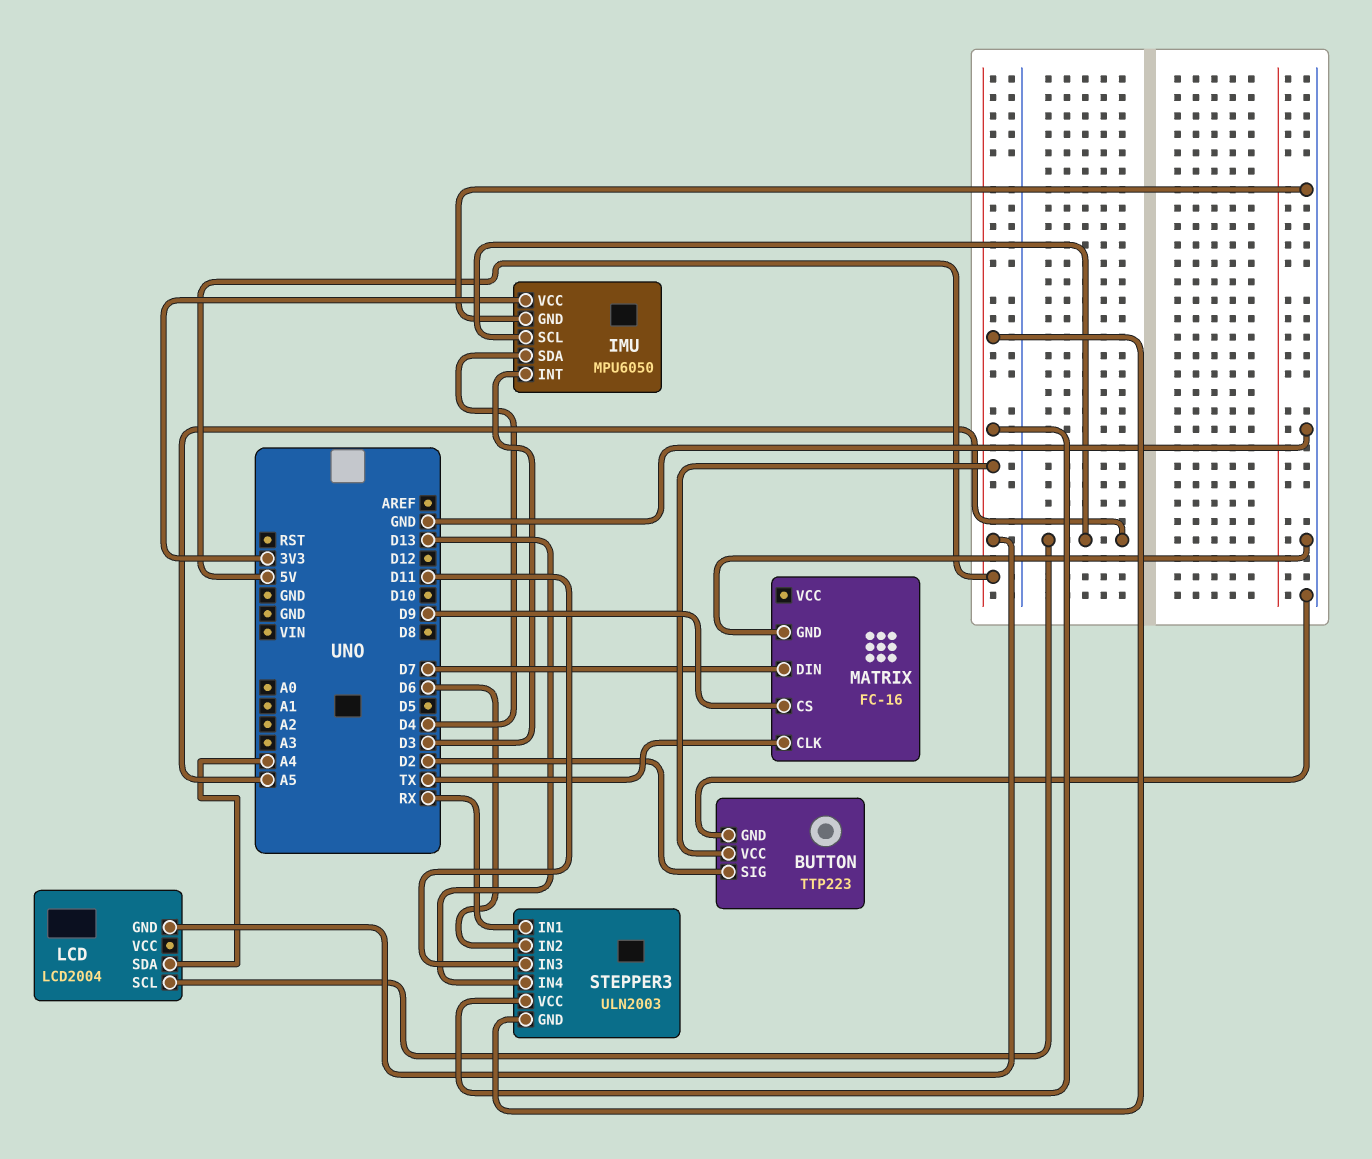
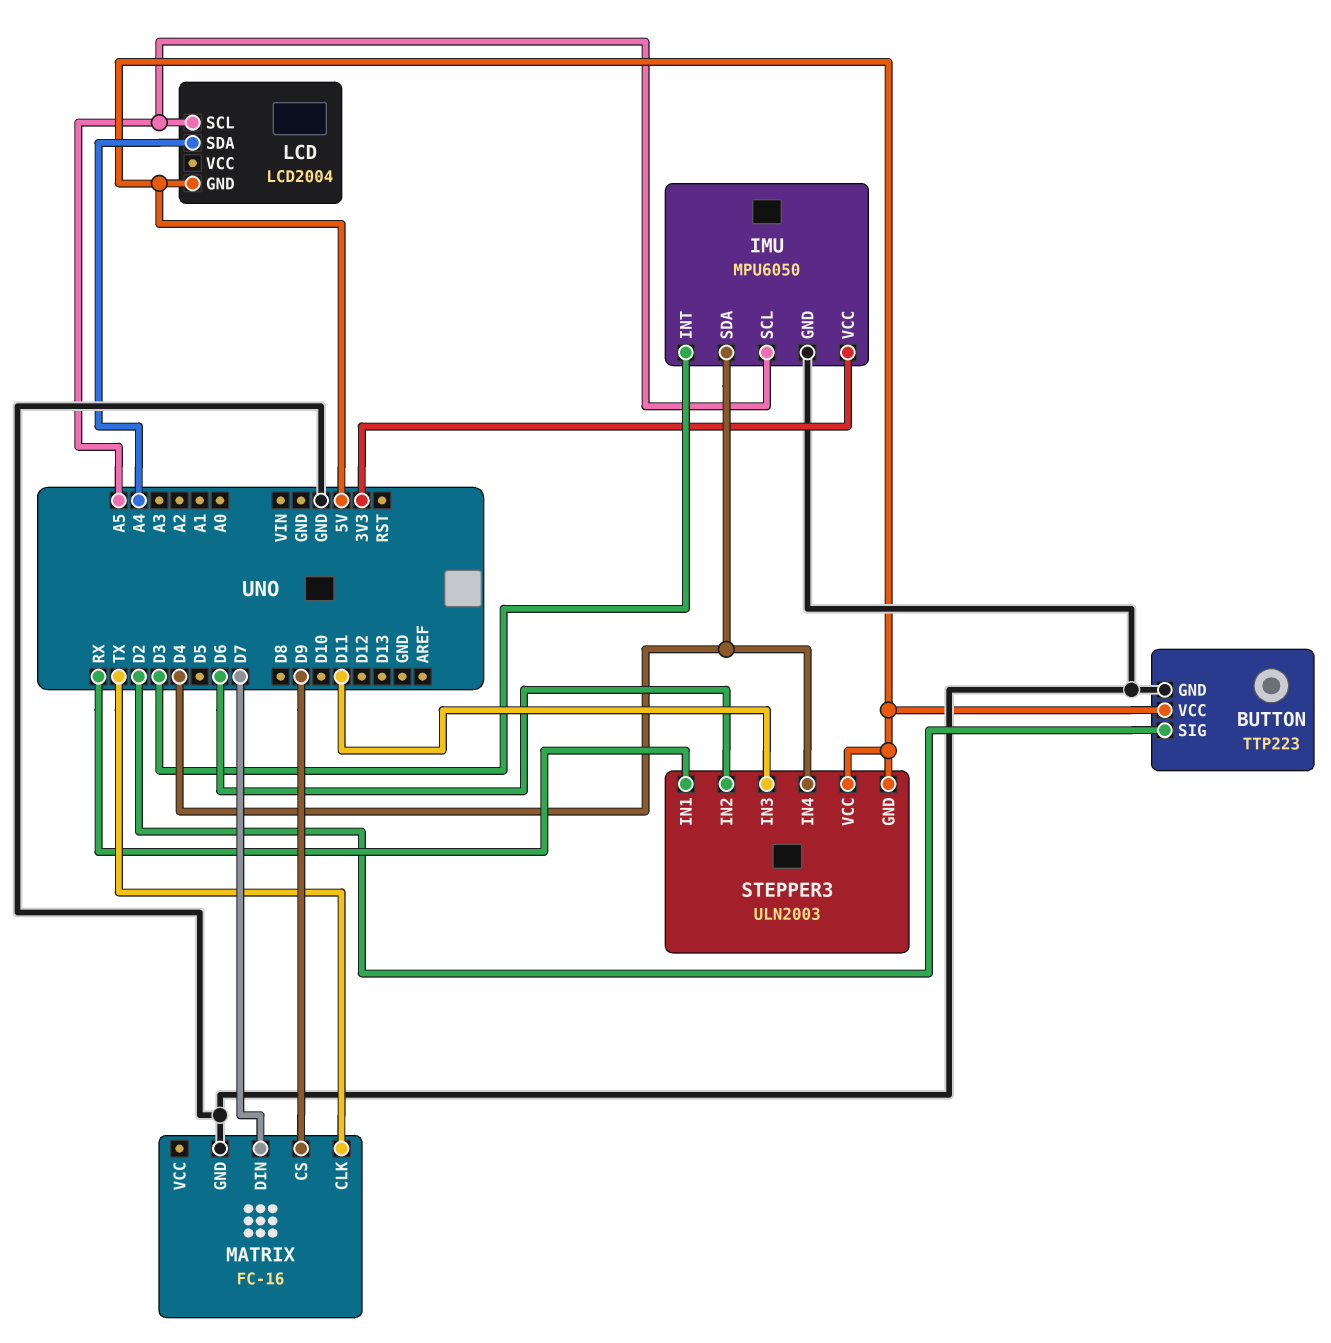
STEPPER3 pin IN4: D13 -> D4

